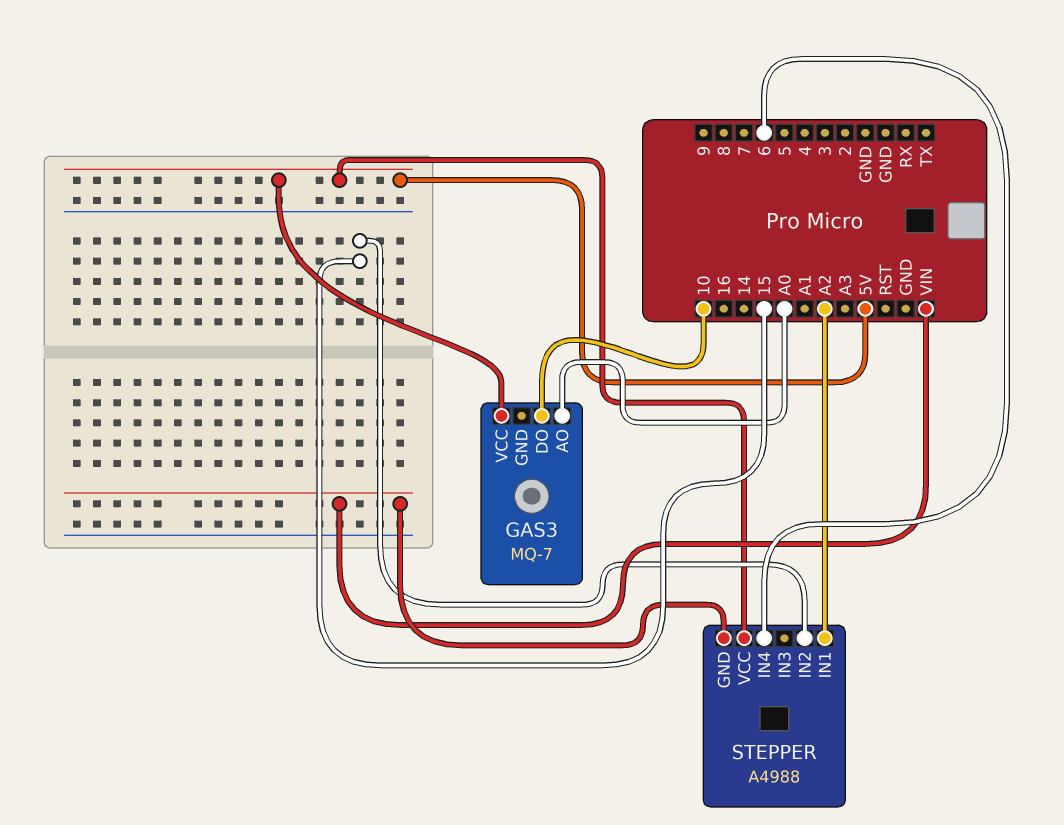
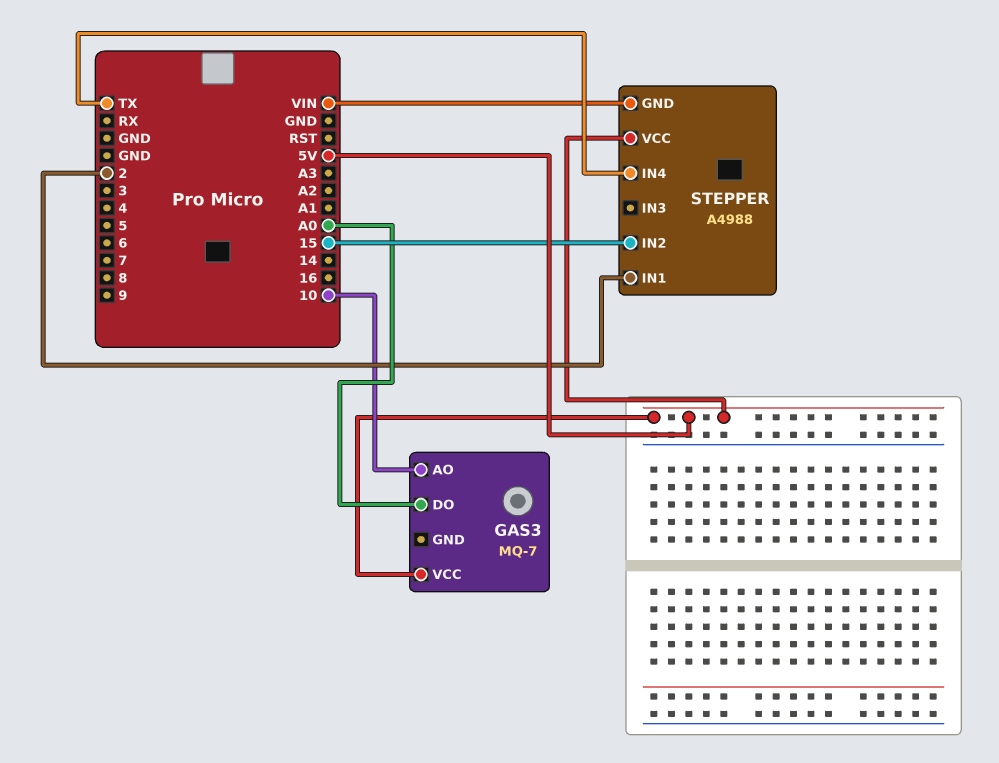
GAS3 pin AO: A0 -> 10
GAS3 pin DO: 10 -> A0
STEPPER pin IN1: A2 -> 2
STEPPER pin IN4: 6 -> TX

